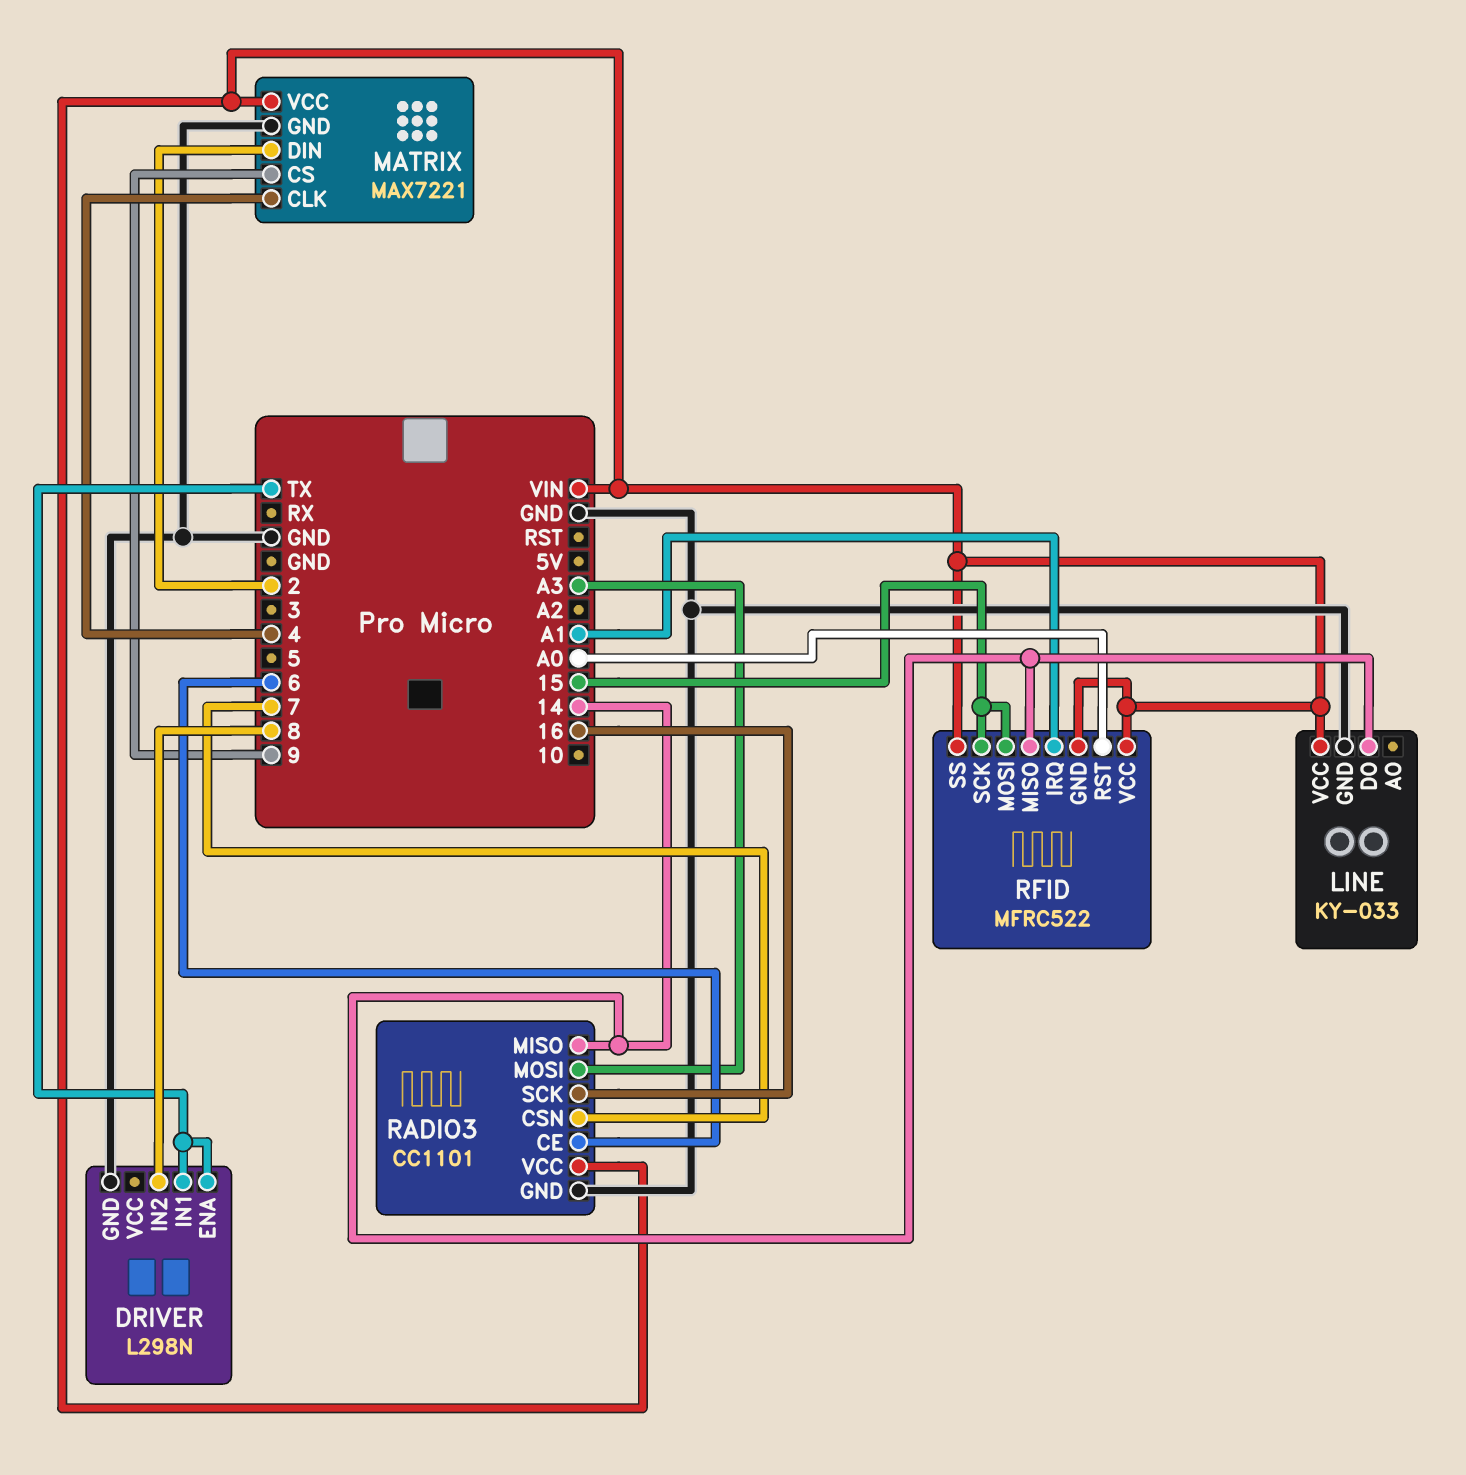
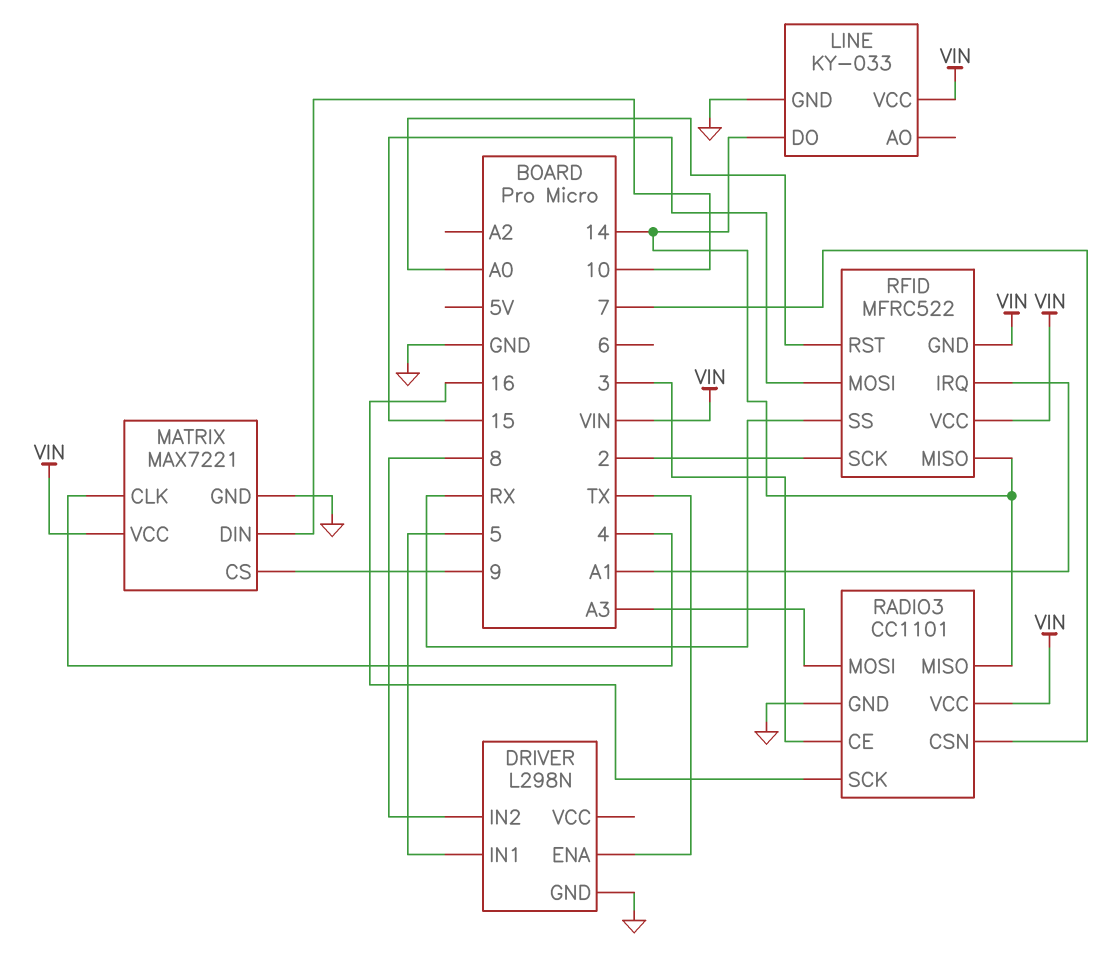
DRIVER pin IN1: TX -> 5
MATRIX pin DIN: 2 -> 10
RADIO3 pin CE: 6 -> 3
RFID pin SCK: 15 -> 2
RFID pin SS: VIN -> RX

